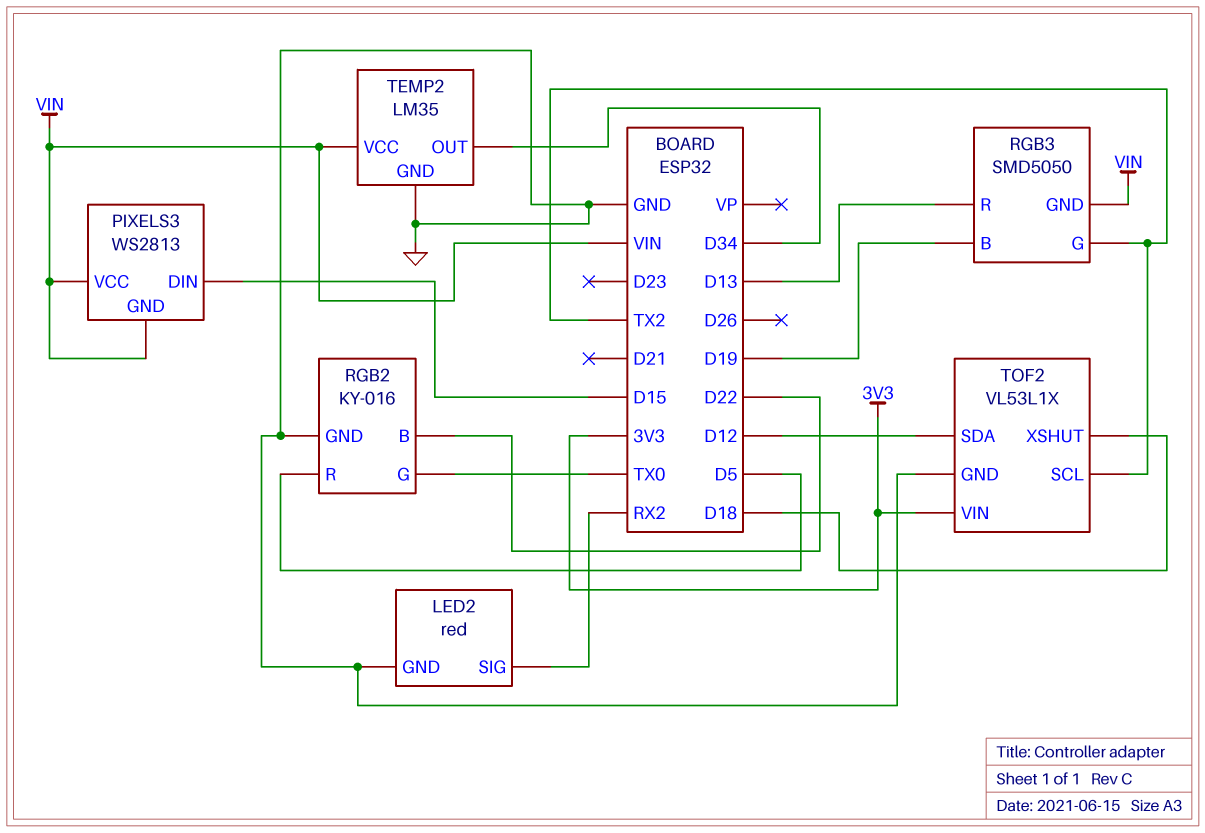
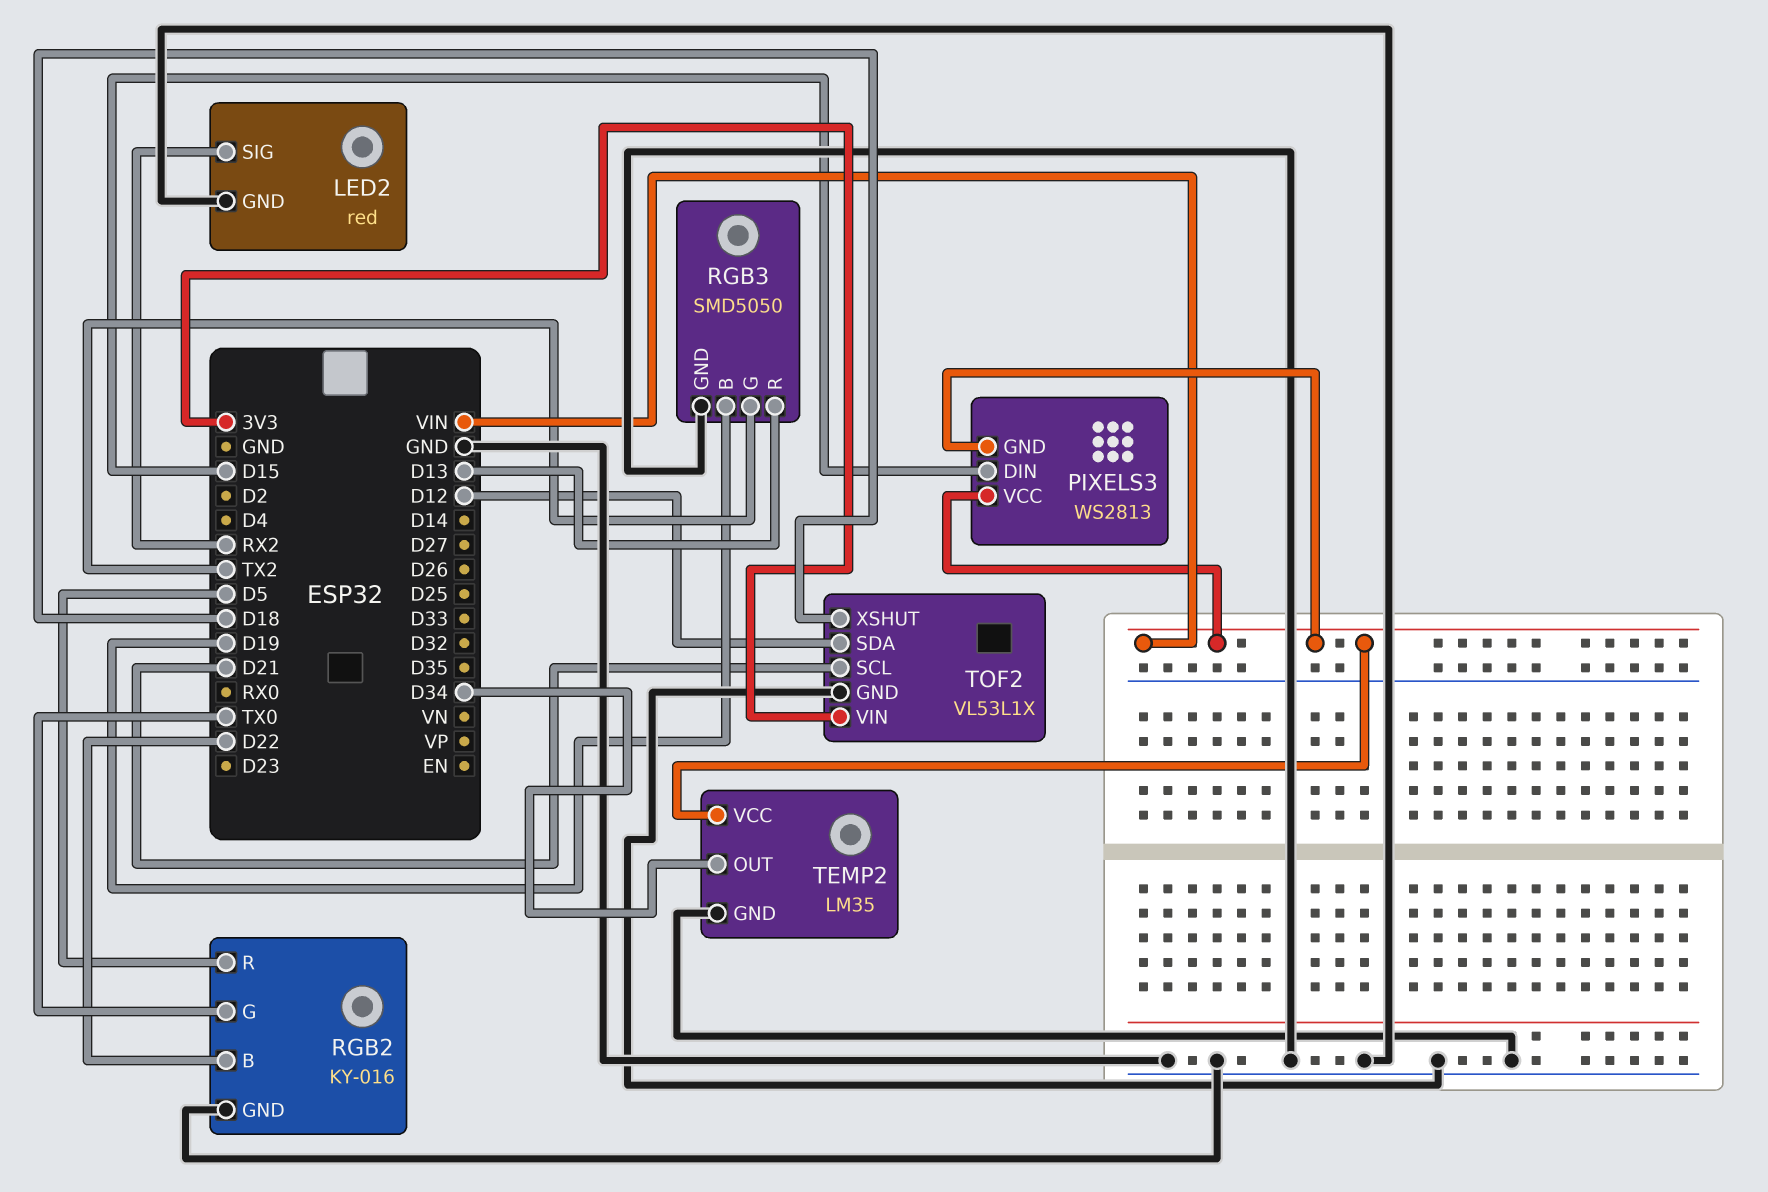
RGB3 pin GND: VIN -> GND
TOF2 pin SCL: TX2 -> D21

